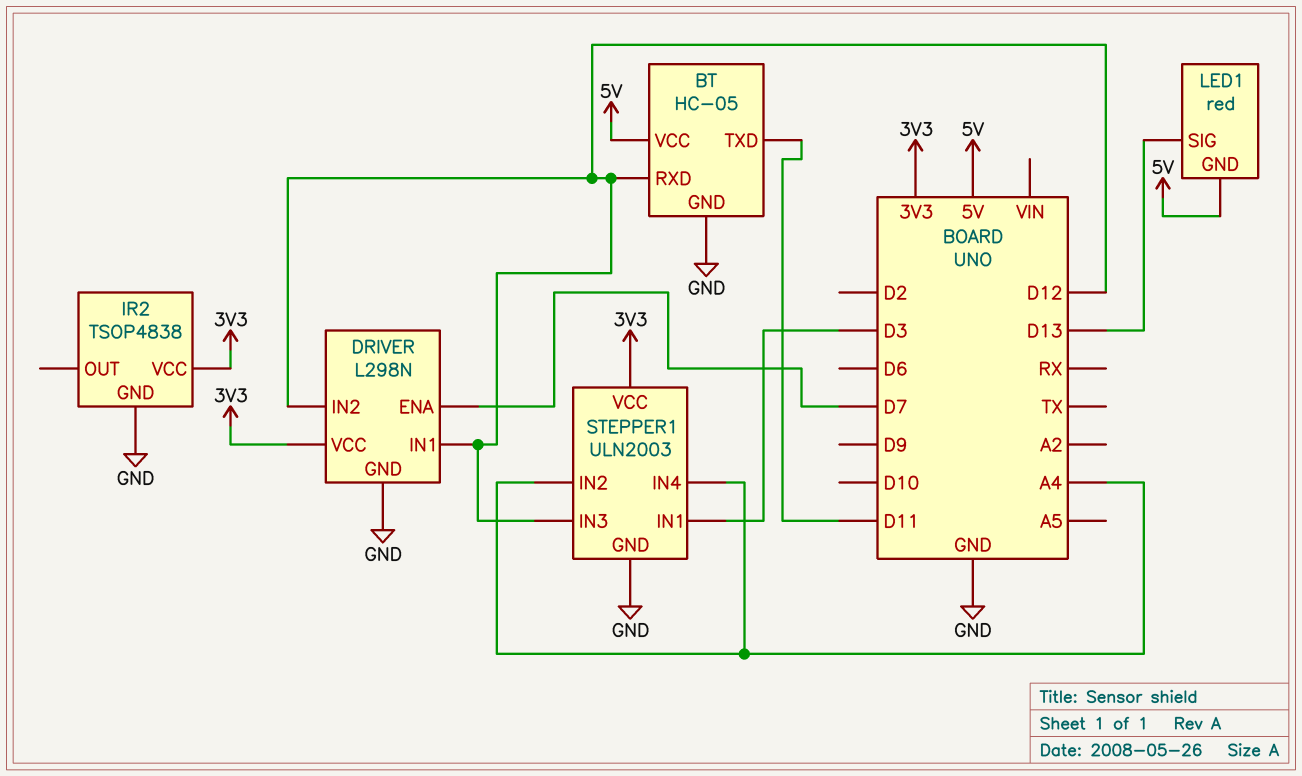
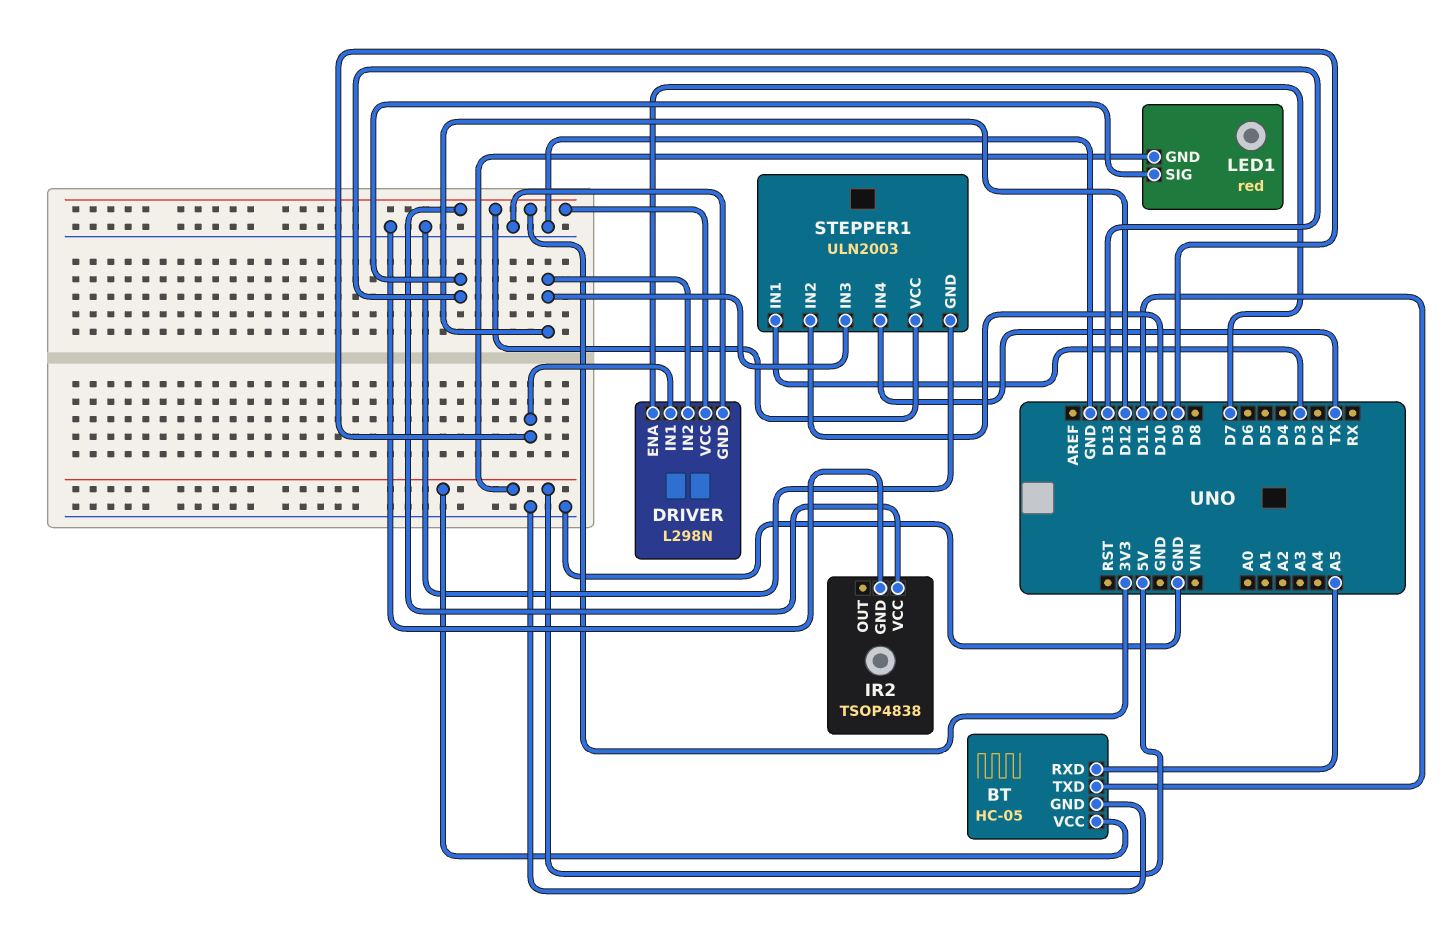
BT pin RXD: D12 -> A5
DRIVER pin IN1: D12 -> D9
STEPPER1 pin IN2: A4 -> D10
STEPPER1 pin IN4: A4 -> TX

